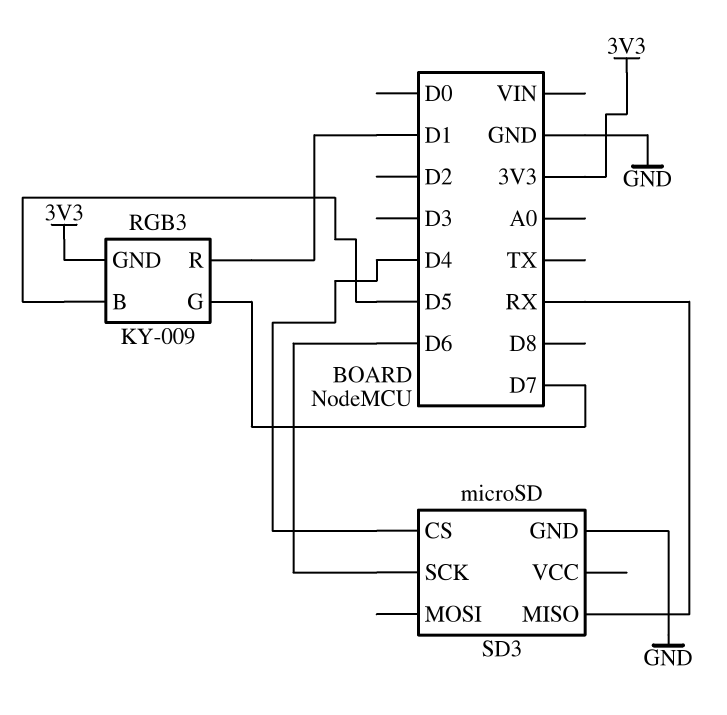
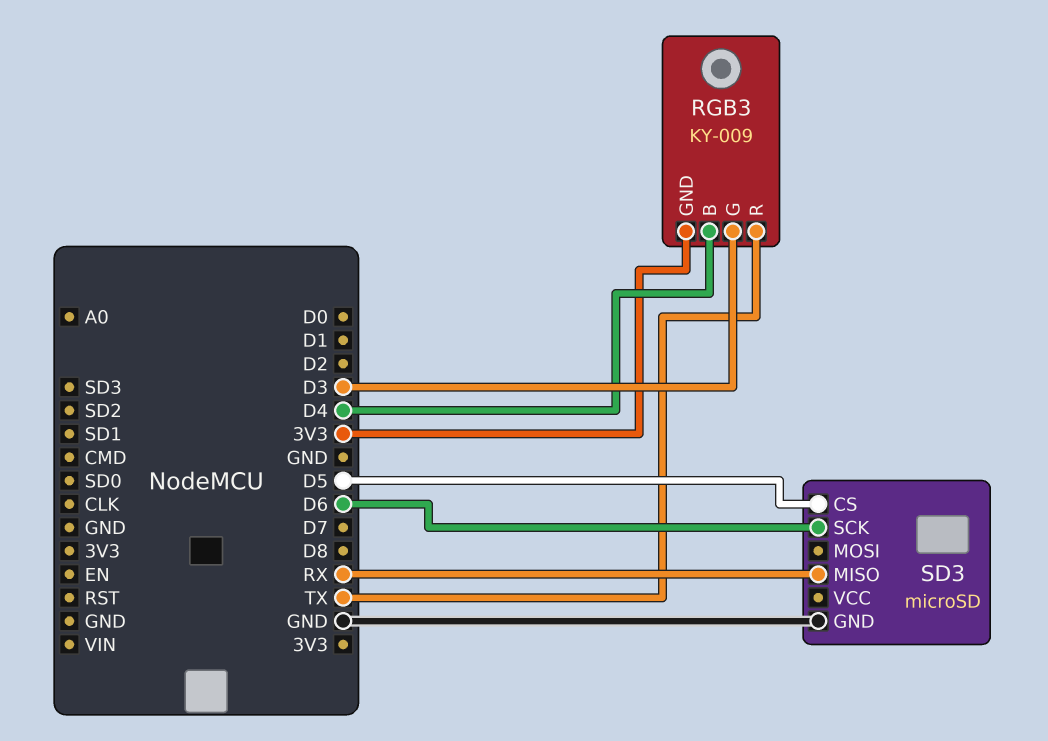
RGB3 pin B: D5 -> D4
RGB3 pin G: D7 -> D3
RGB3 pin R: D1 -> TX
SD3 pin CS: D4 -> D5

